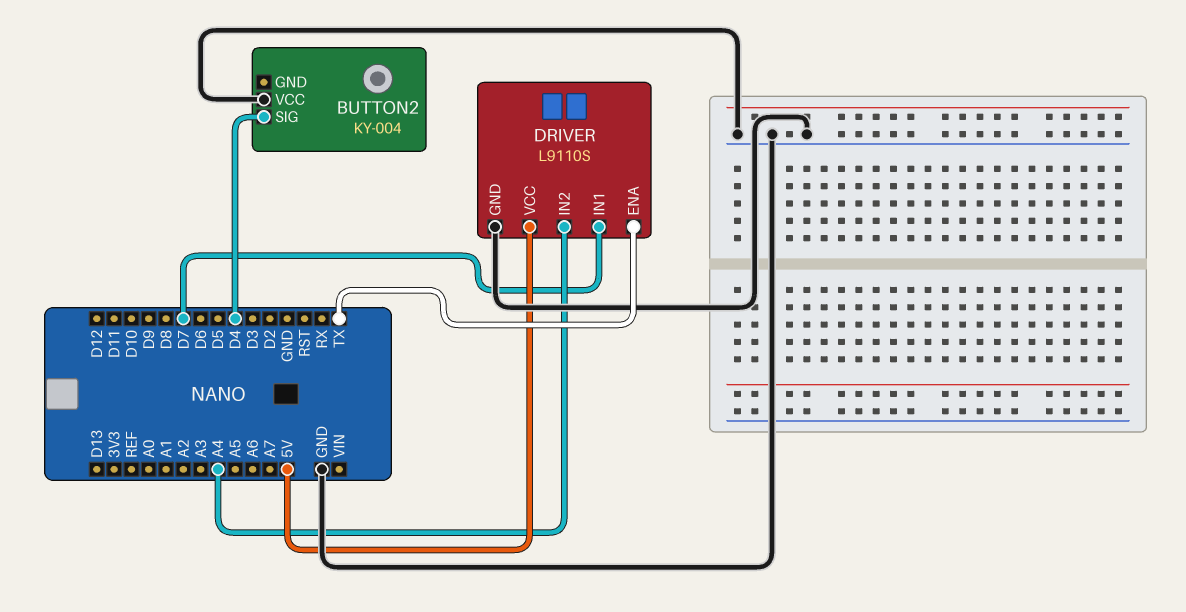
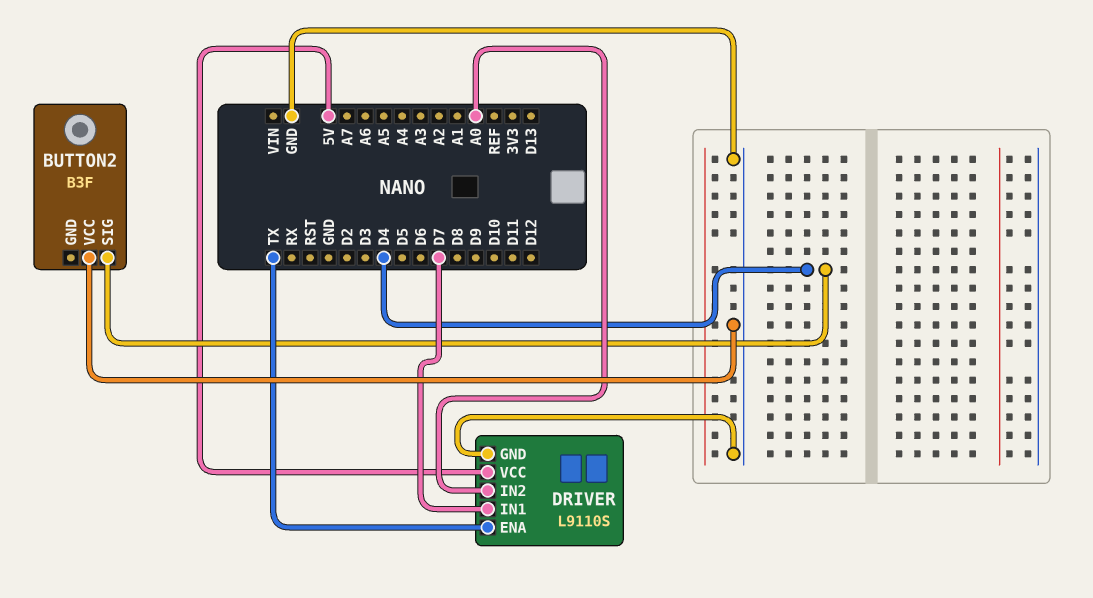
BUTTON2: KY-004 -> B3F
DRIVER pin IN2: A4 -> A0

